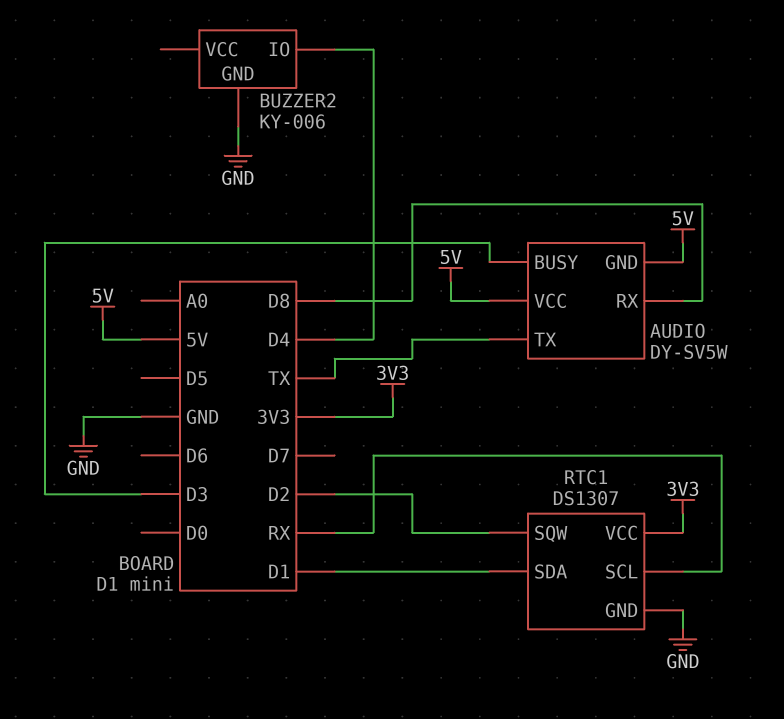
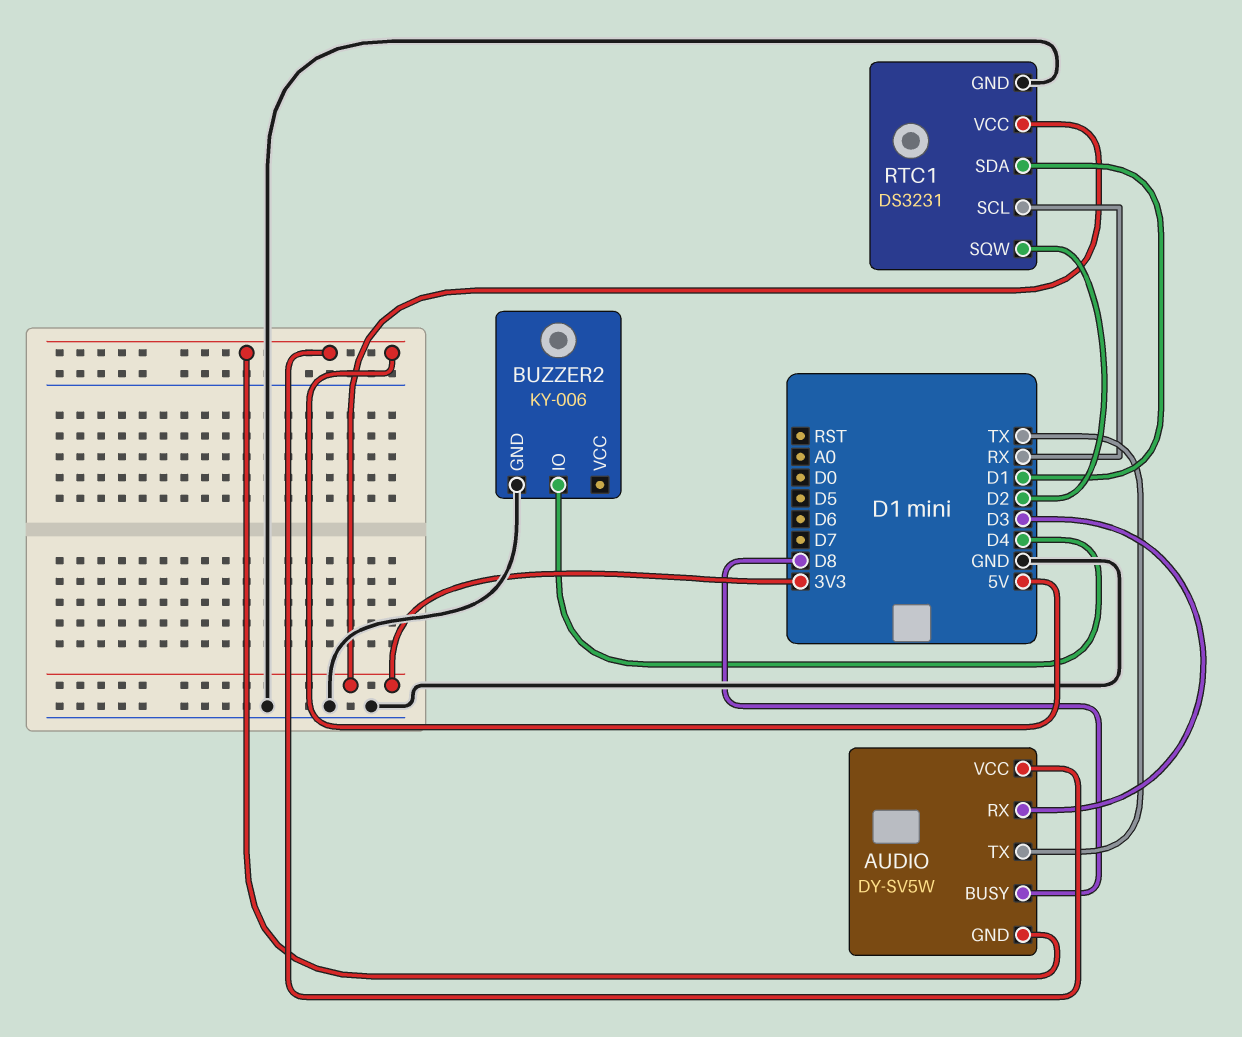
AUDIO pin BUSY: D3 -> D8
AUDIO pin RX: D8 -> D3
RTC1: DS1307 -> DS3231

